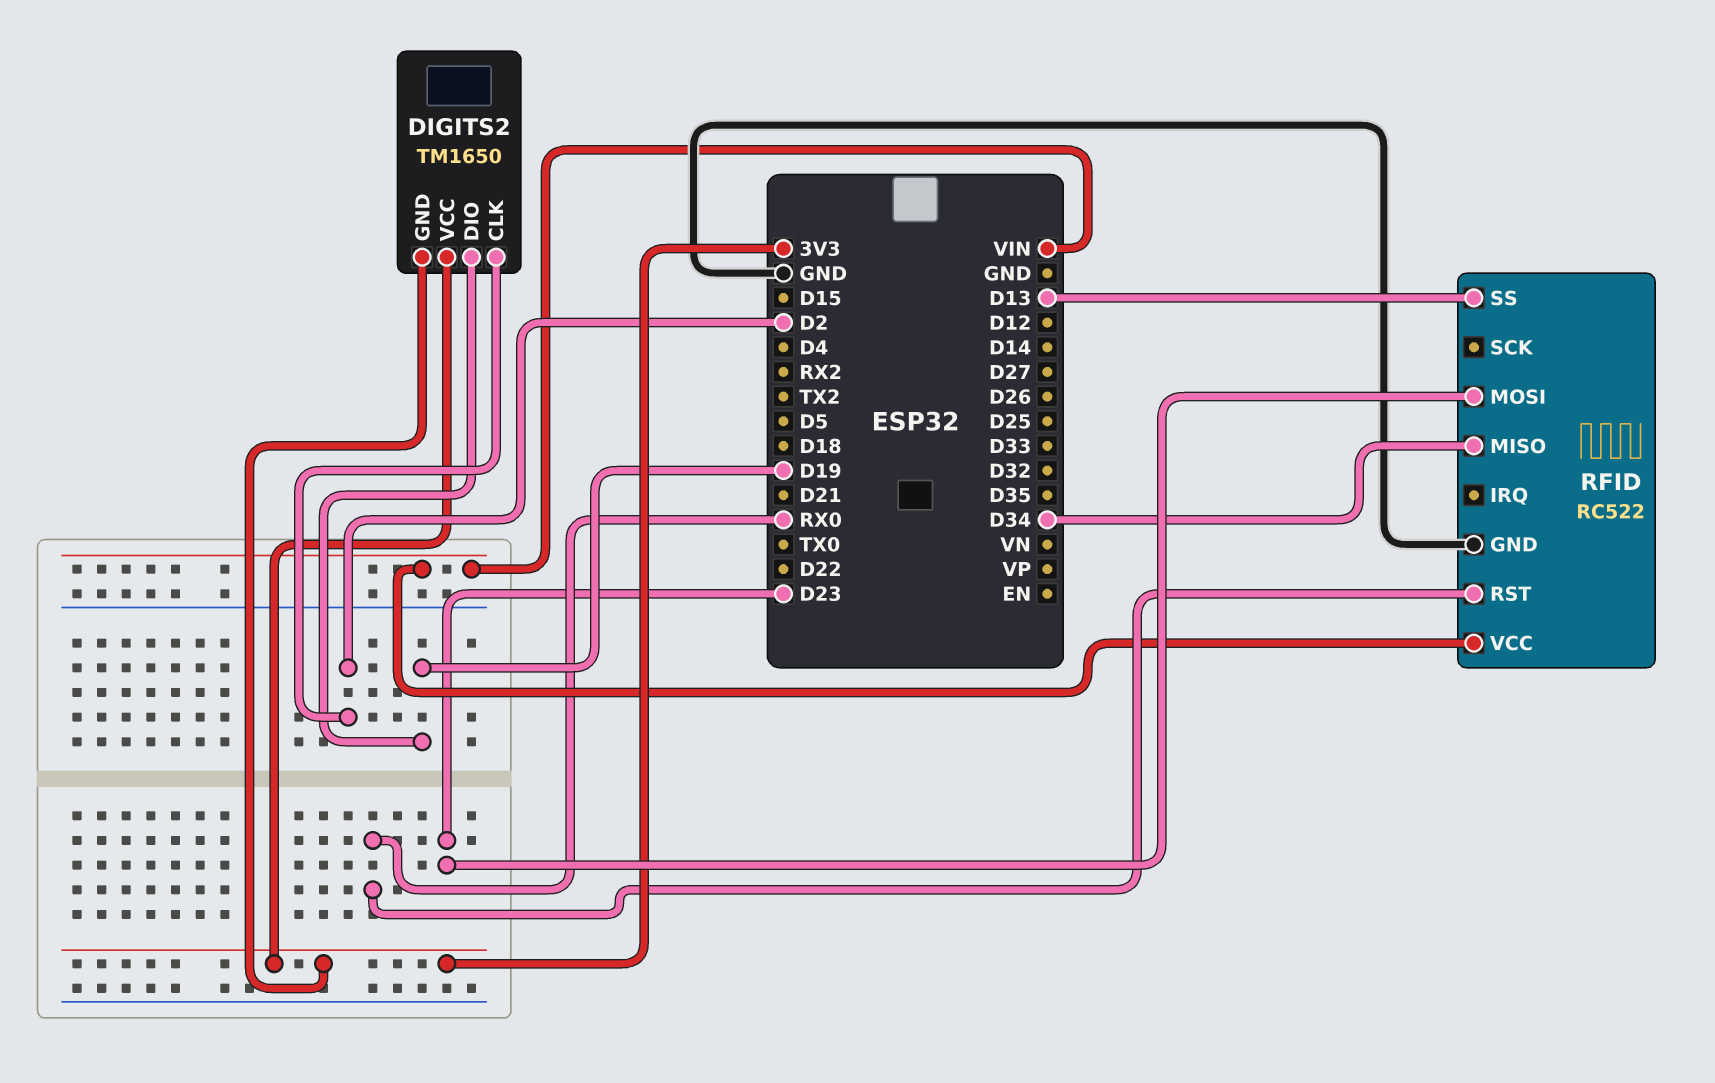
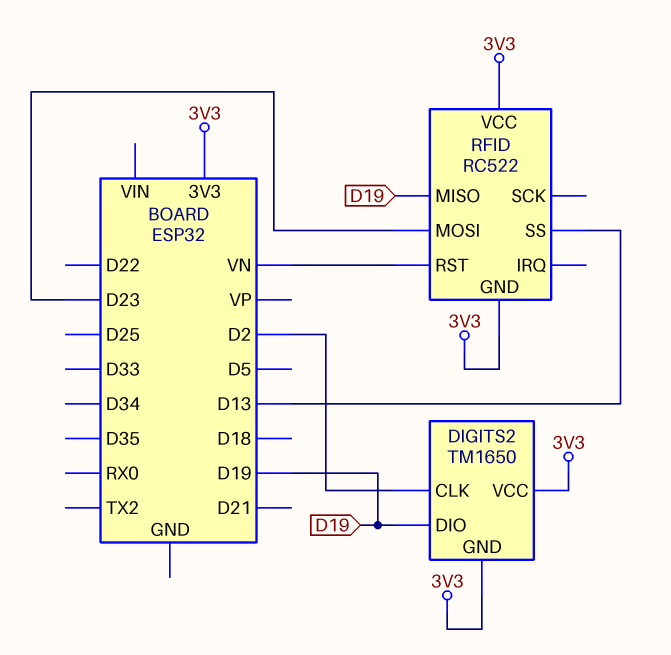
RFID pin GND: GND -> 3V3
RFID pin MISO: D34 -> D19
RFID pin RST: RX0 -> VN
RFID pin VCC: VIN -> 3V3

